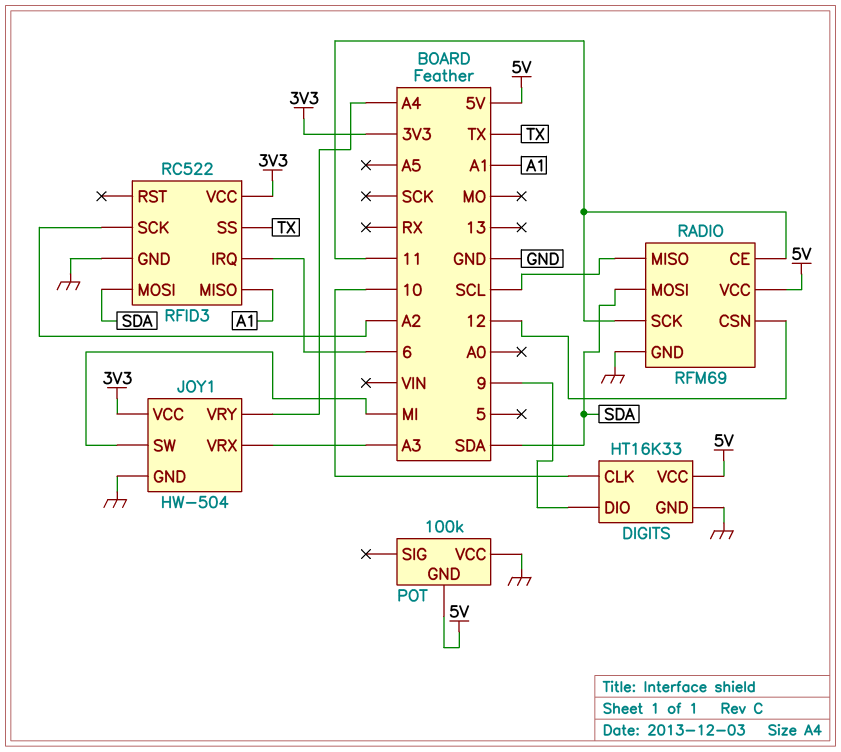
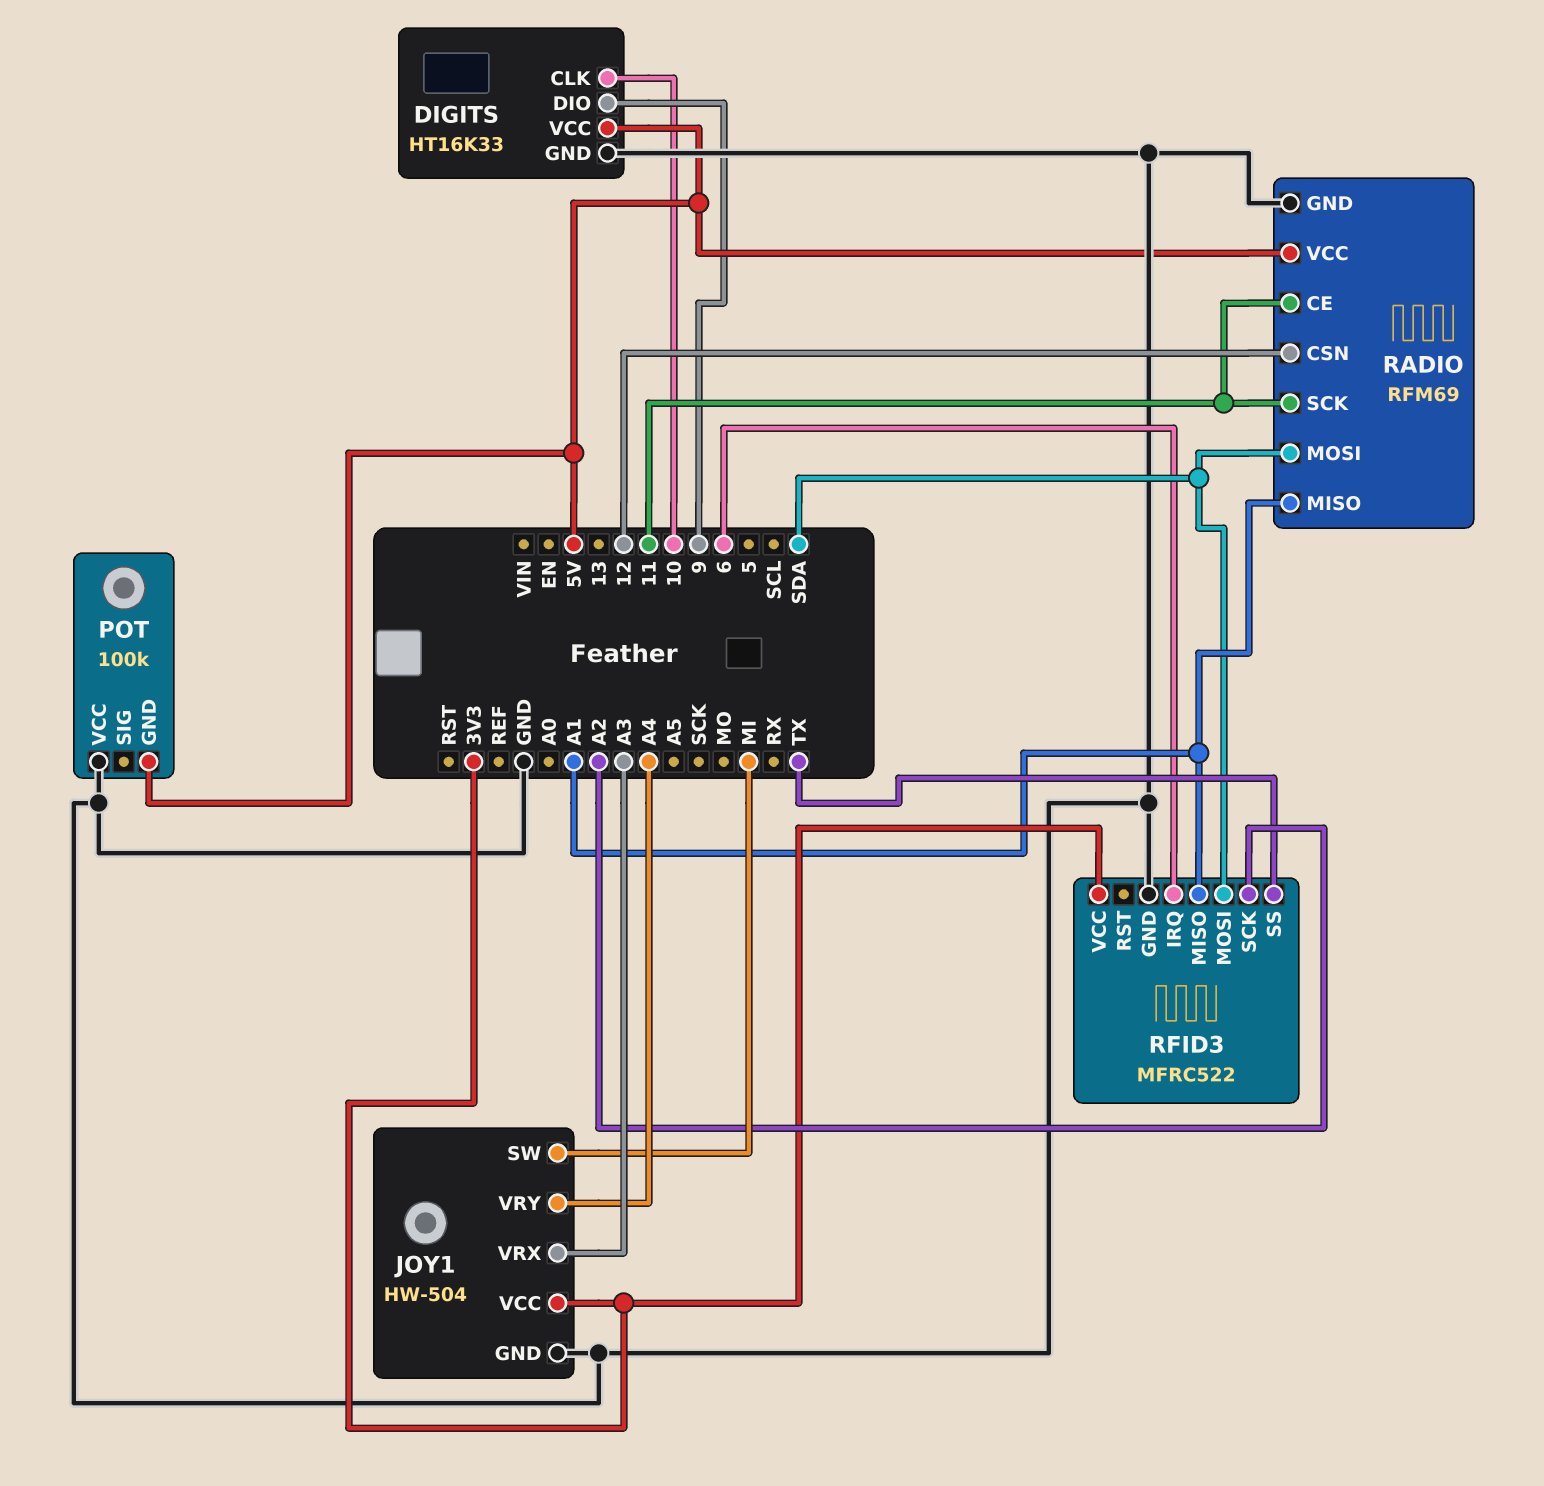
RADIO pin MISO: SCL -> A1
RFID3: RC522 -> MFRC522

